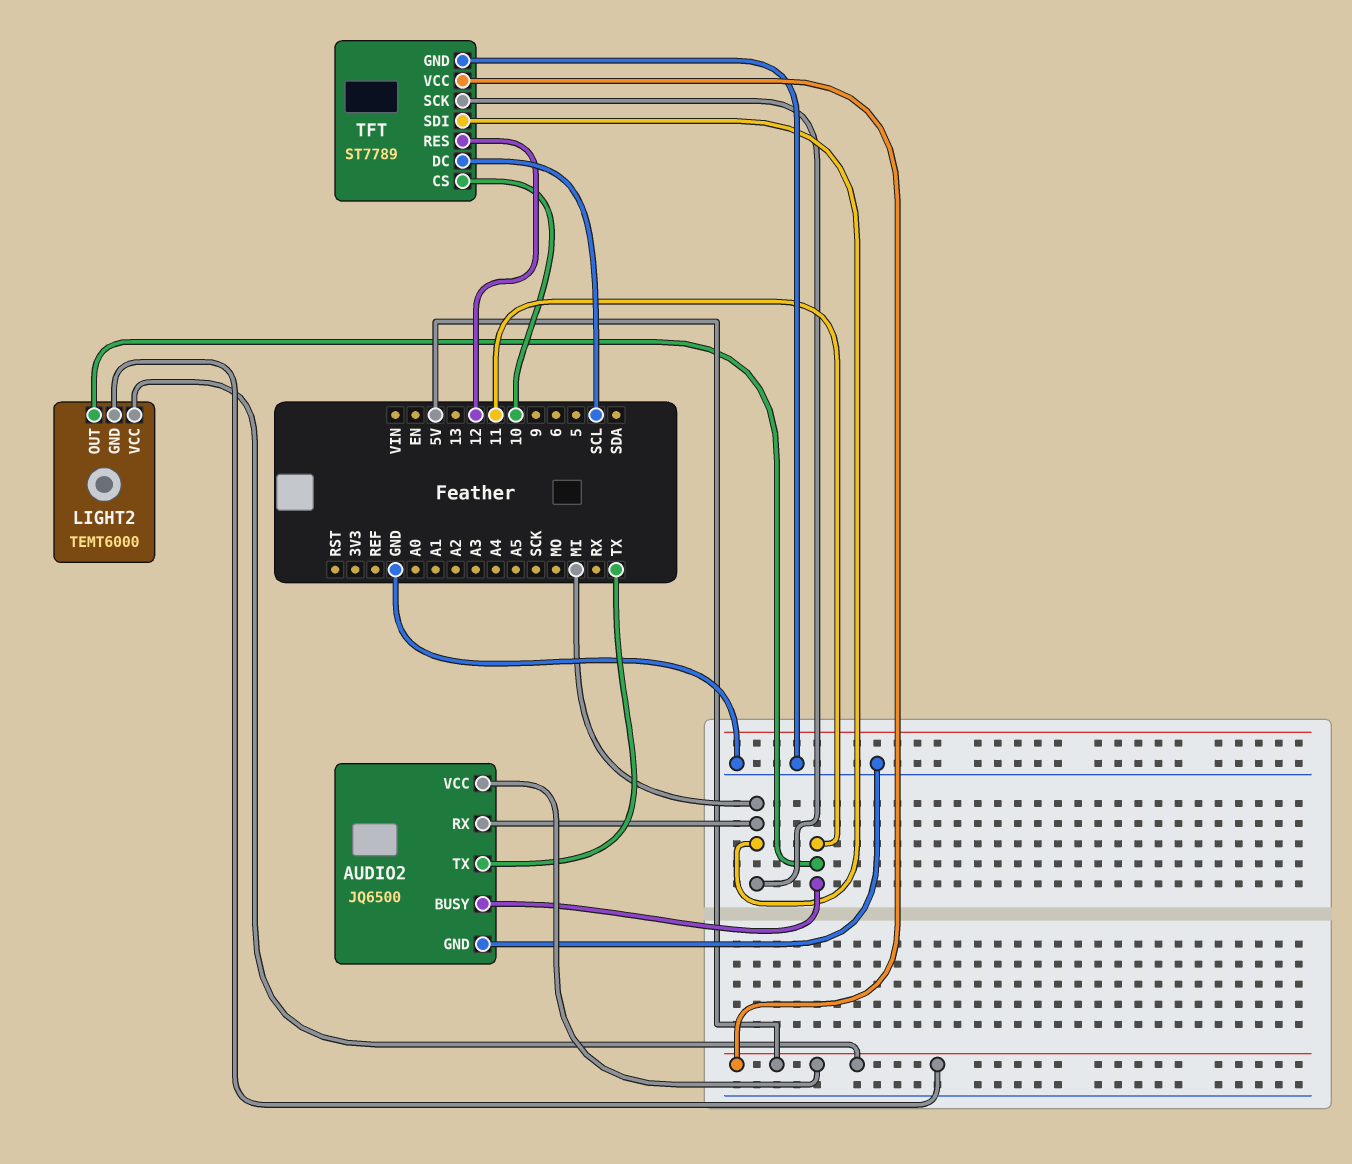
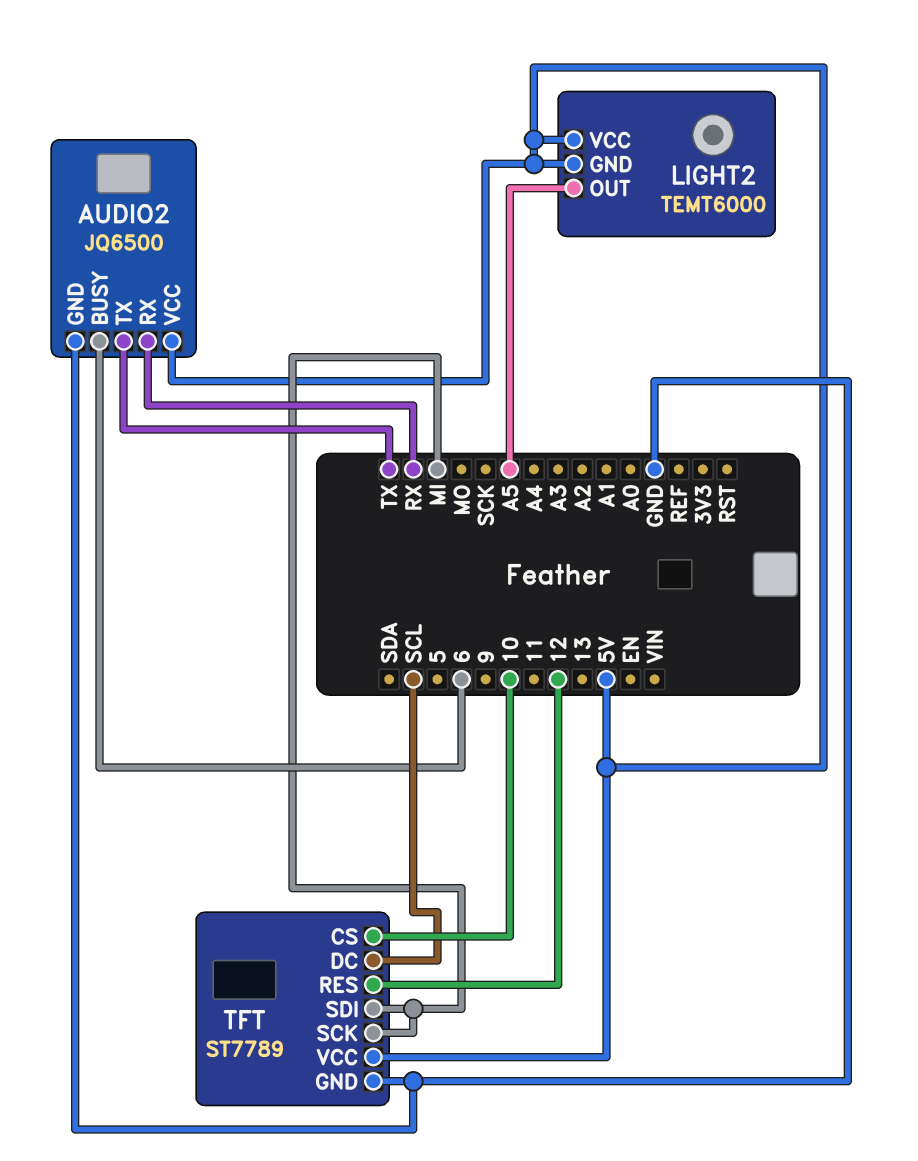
AUDIO2 pin BUSY: 11 -> 6
AUDIO2 pin RX: MI -> RX
LIGHT2 pin OUT: 11 -> A5

